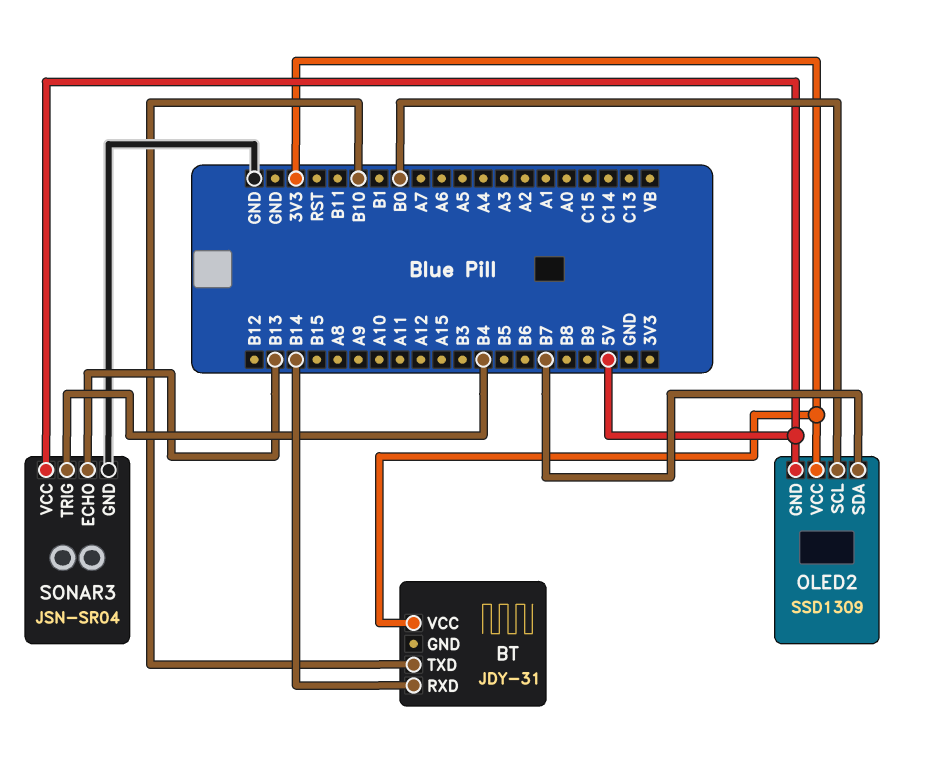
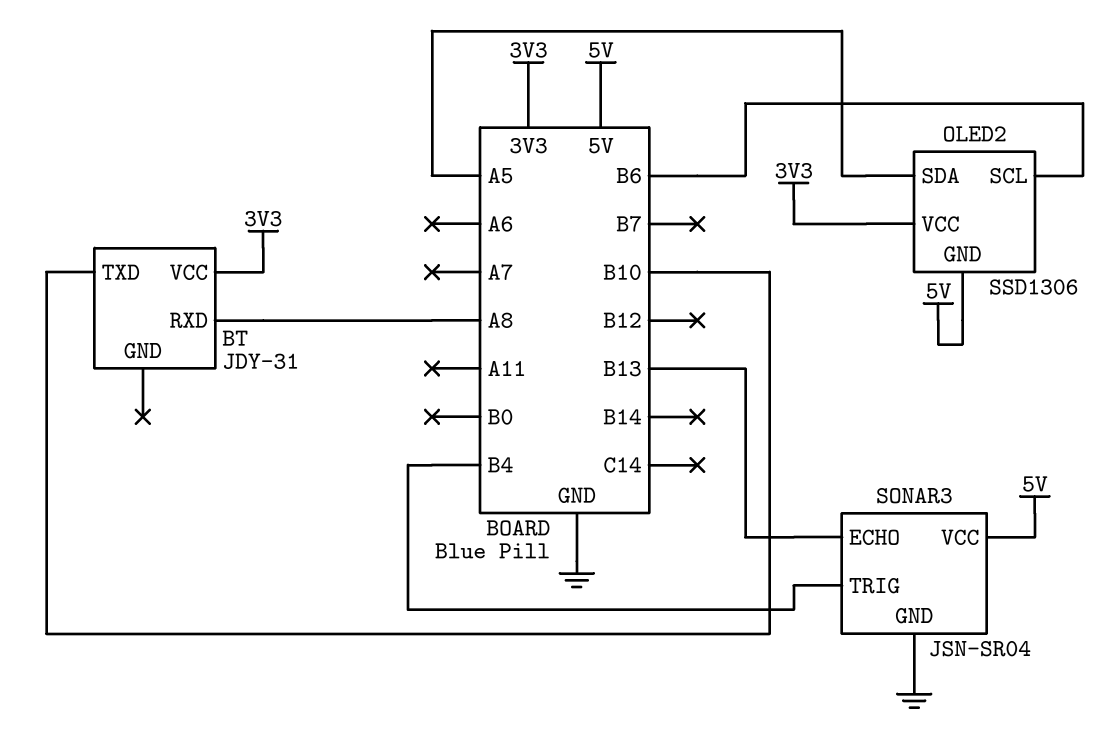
BT pin RXD: B14 -> A8
OLED2: SSD1309 -> SSD1306
OLED2 pin SCL: B0 -> B6
OLED2 pin SDA: B7 -> A5

